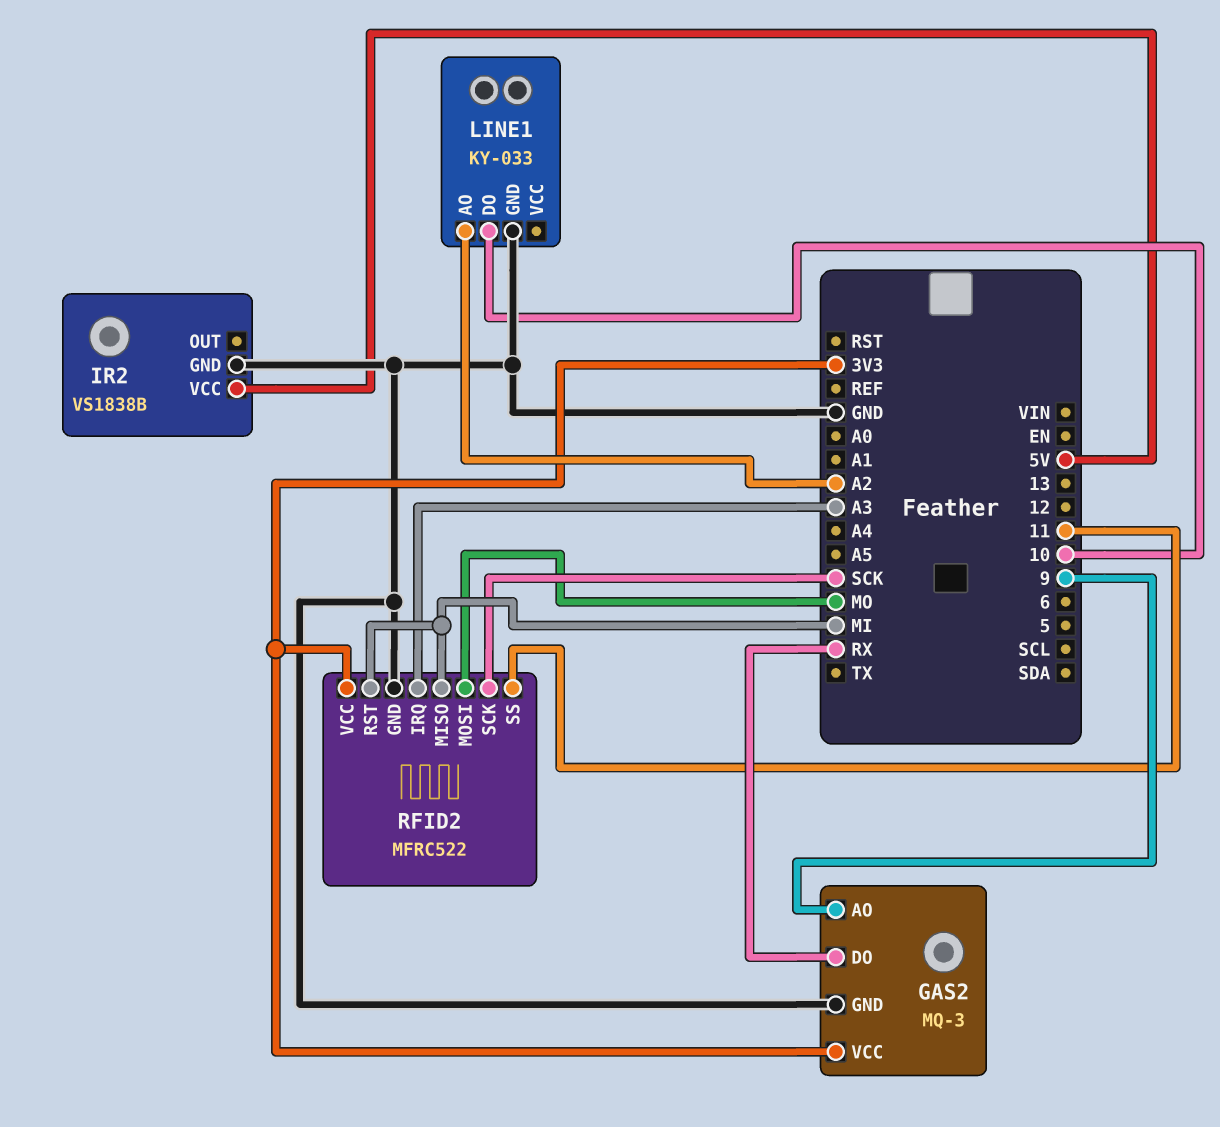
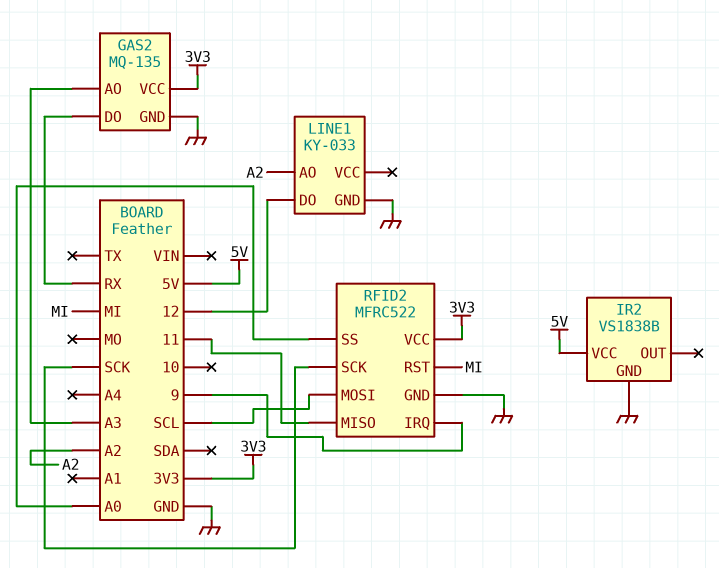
GAS2: MQ-3 -> MQ-135
GAS2 pin AO: 9 -> A3
LINE1 pin DO: 10 -> 12
RFID2 pin IRQ: A3 -> 9
RFID2 pin MISO: MI -> 11
RFID2 pin MOSI: MO -> SCL
RFID2 pin SS: 11 -> A0

